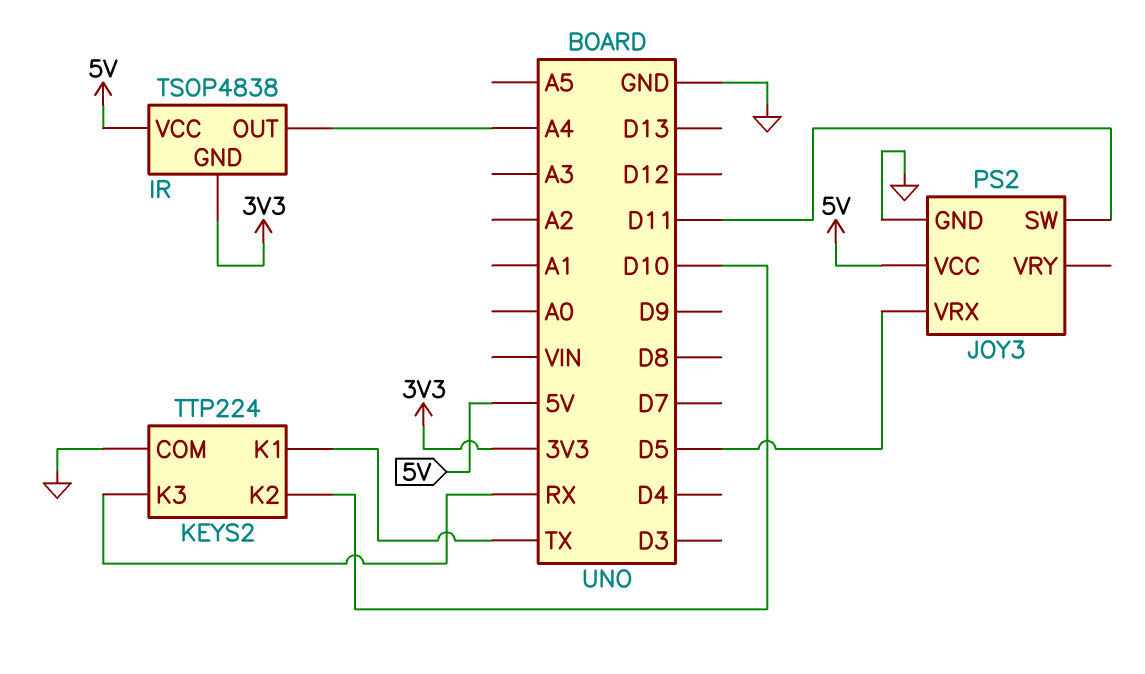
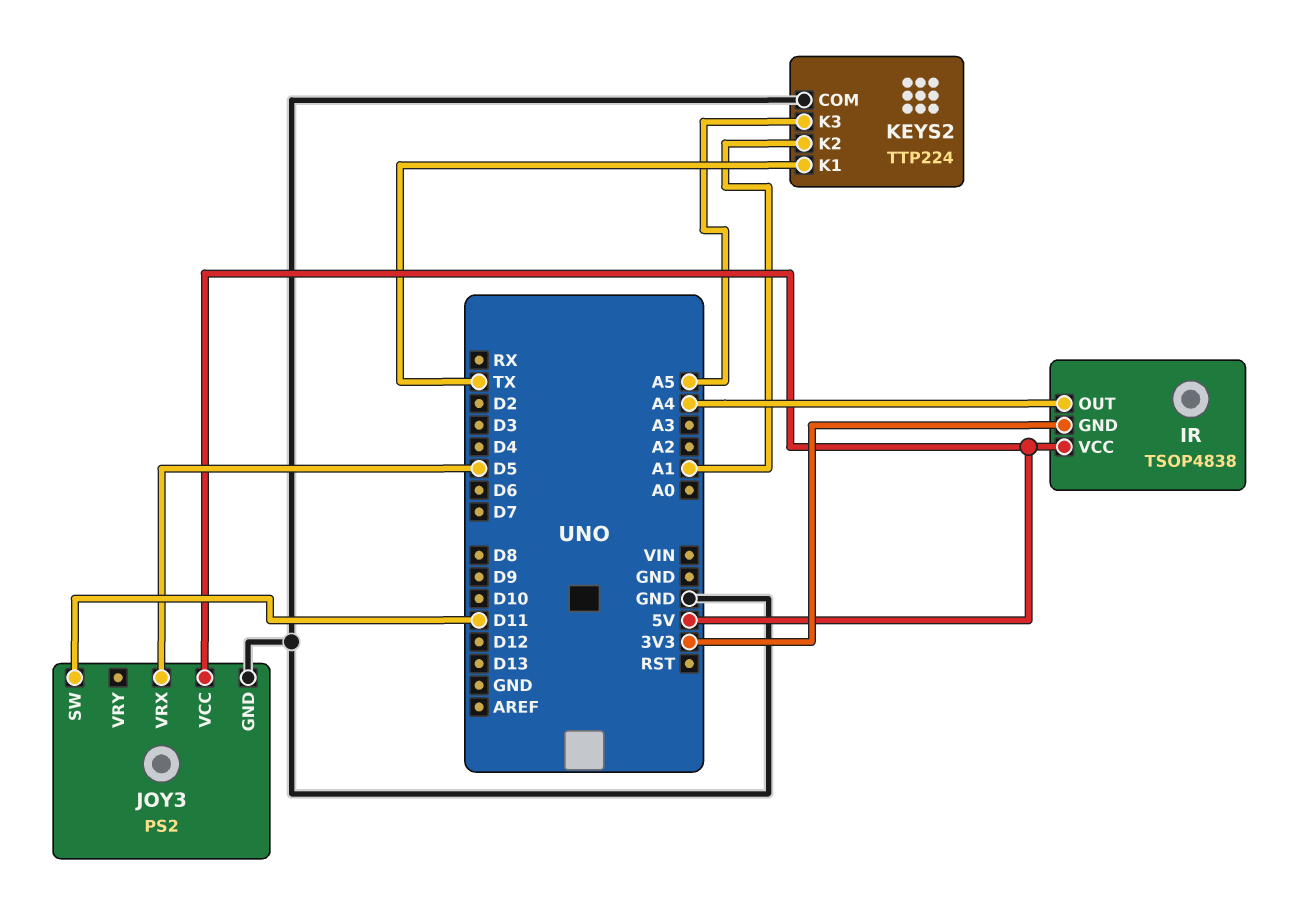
KEYS2 pin K2: D10 -> A1
KEYS2 pin K3: RX -> A5

